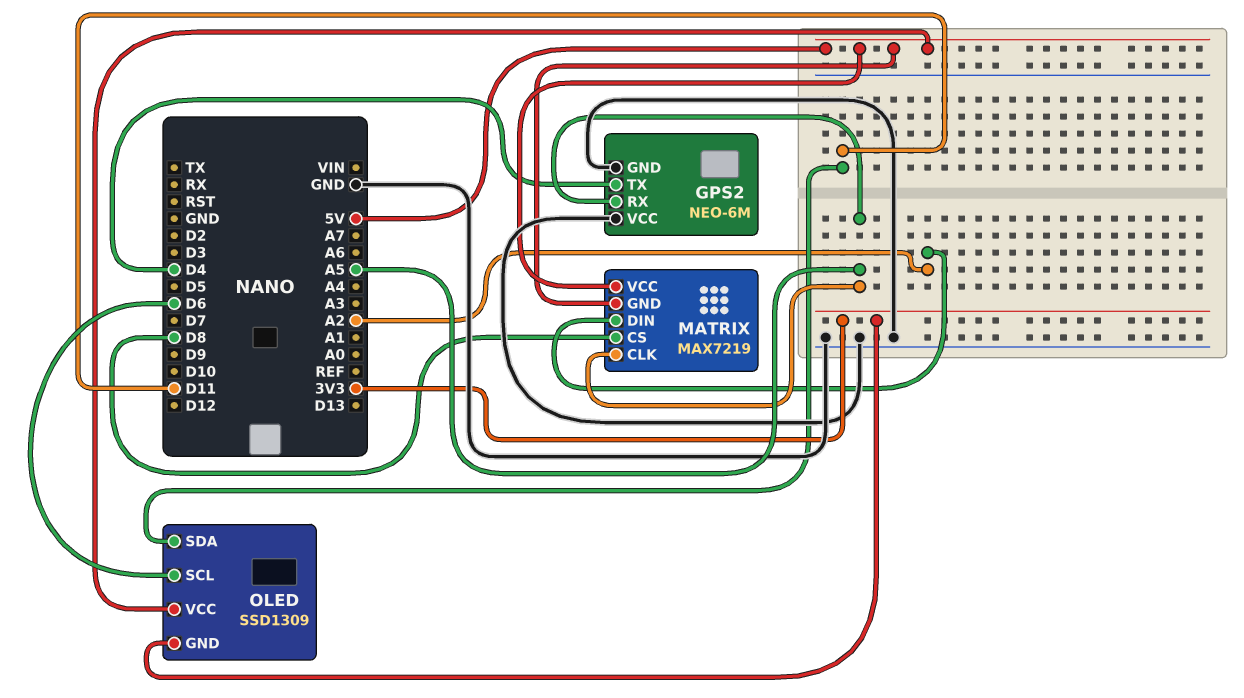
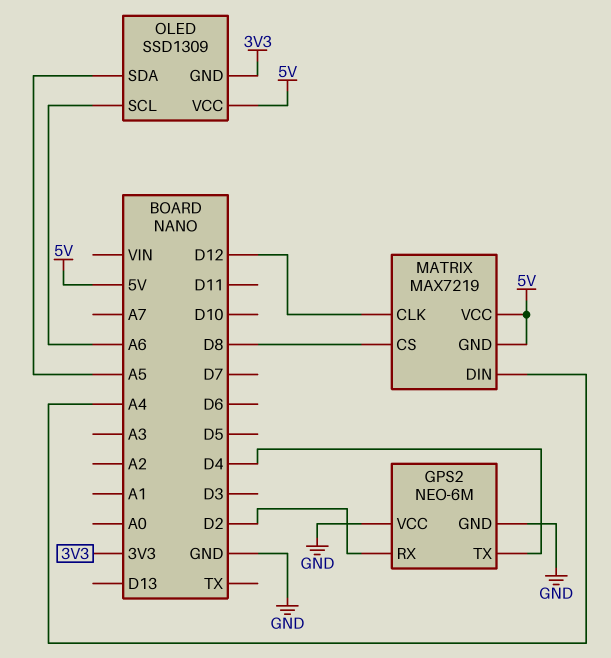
GPS2 pin RX: A5 -> D2
MATRIX pin CLK: A5 -> D12
MATRIX pin DIN: A2 -> A4
OLED pin SCL: D6 -> A6
OLED pin SDA: D11 -> A5

